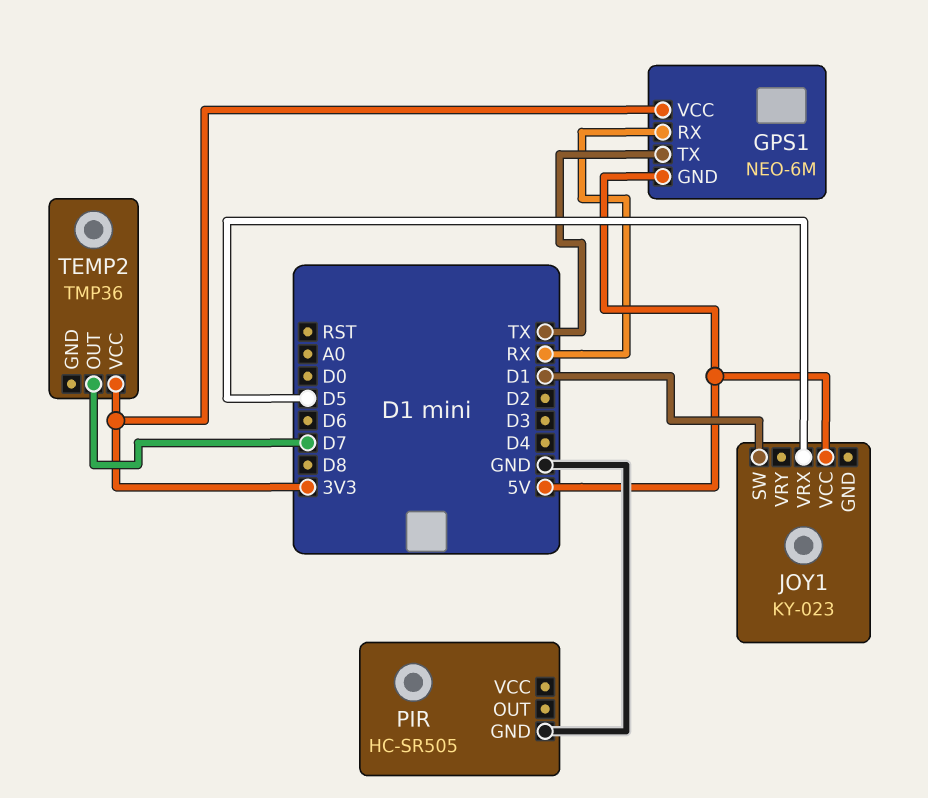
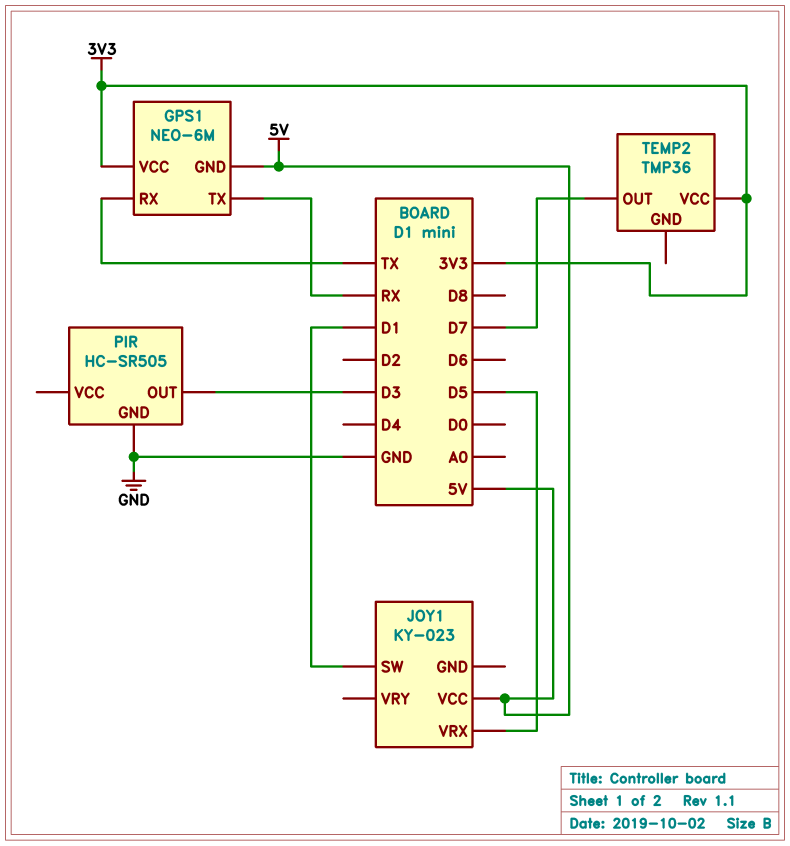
GPS1 pin RX: RX -> TX
GPS1 pin TX: TX -> RX
PIR pin OUT: none -> D3

